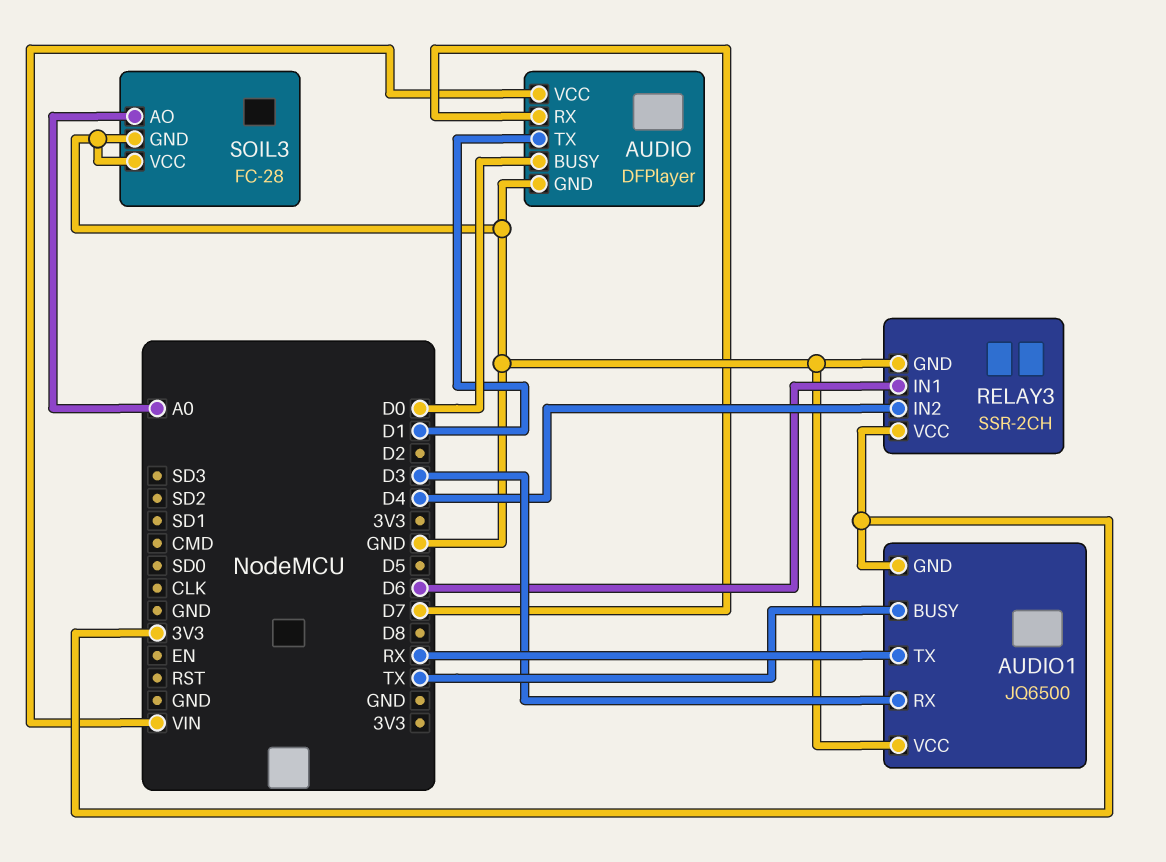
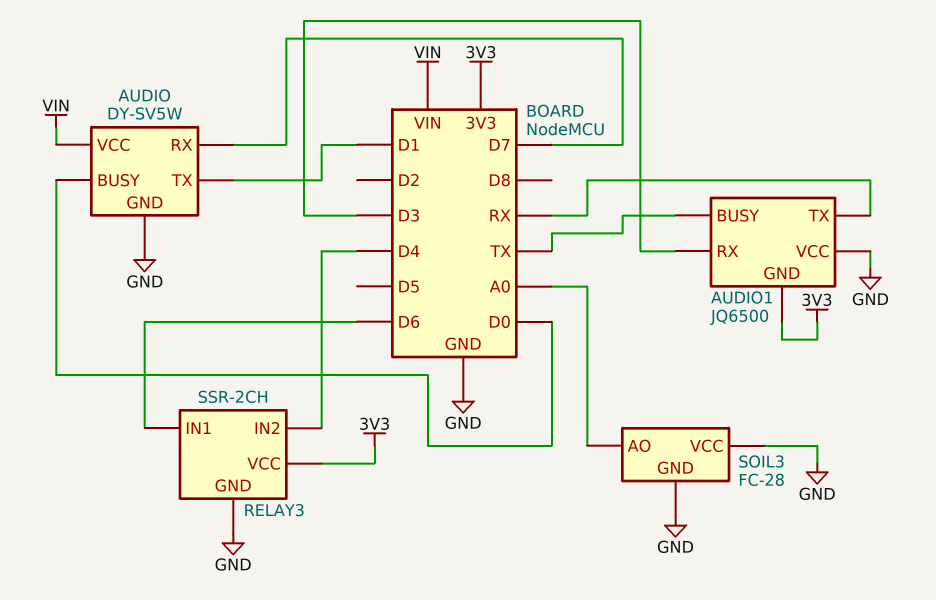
AUDIO: DFPlayer -> DY-SV5W

